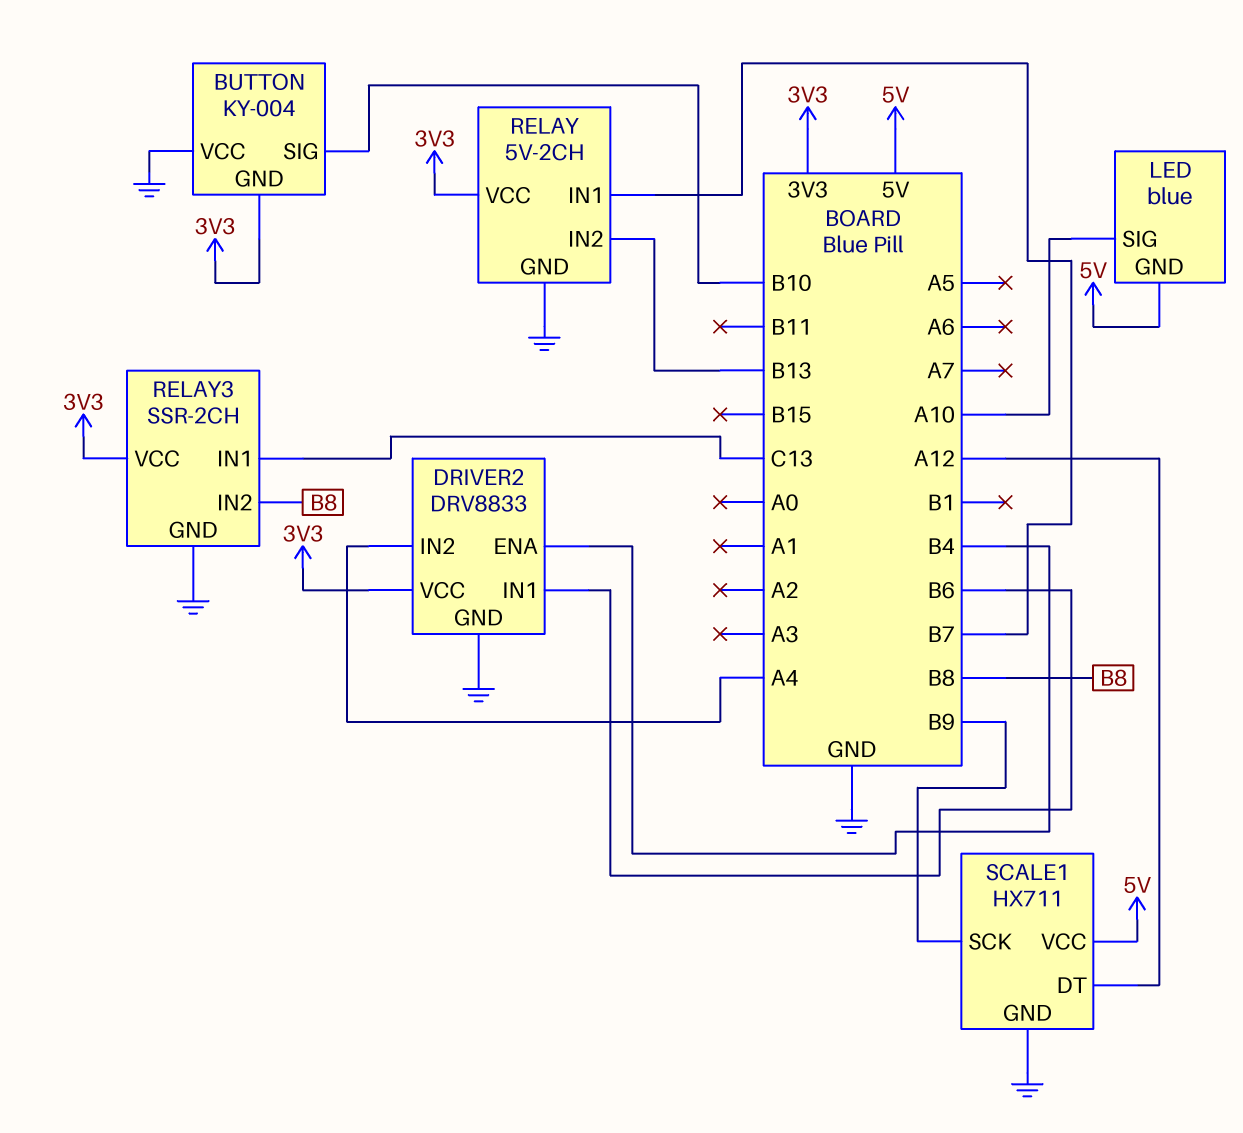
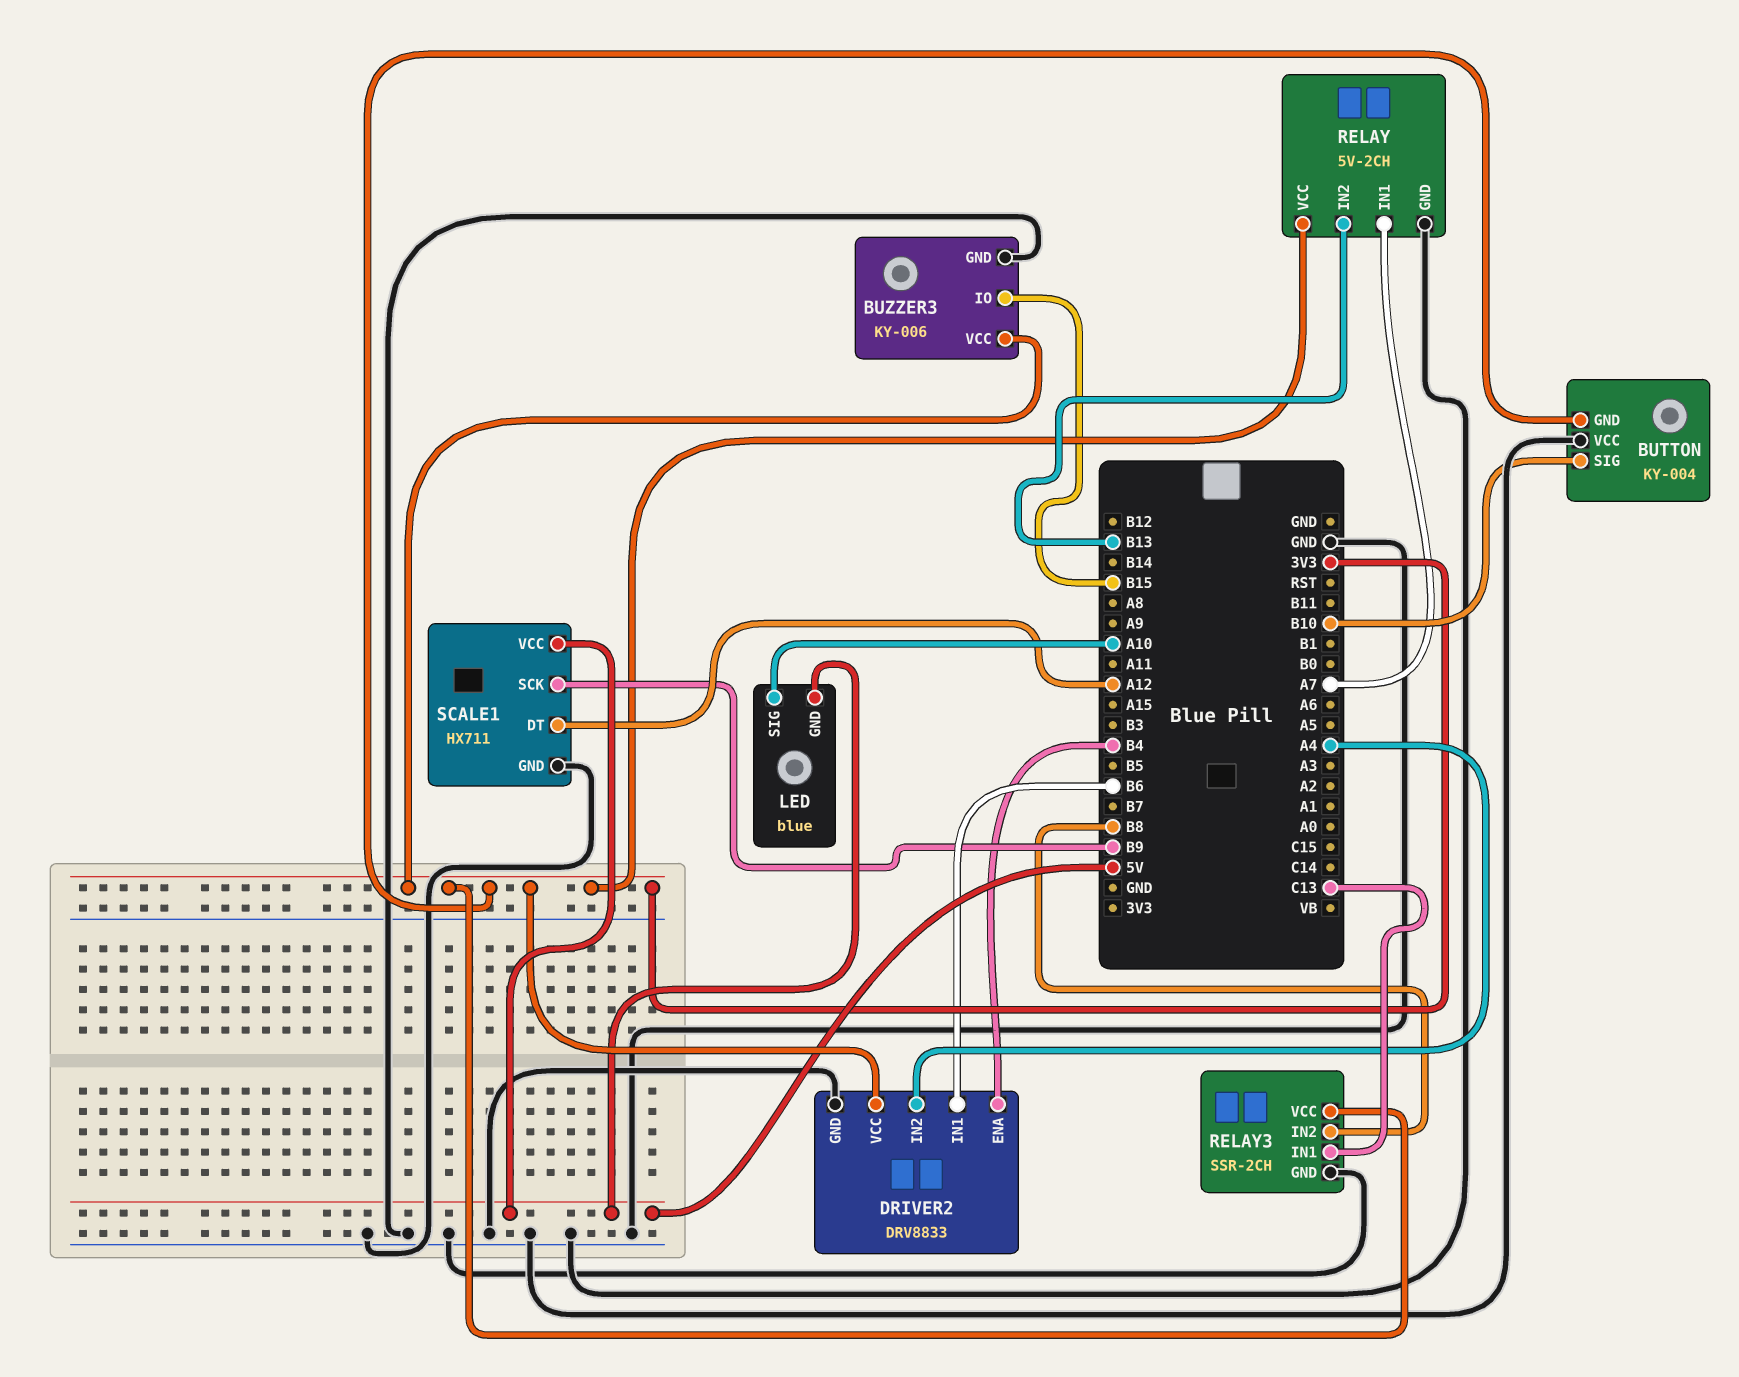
BUZZER3: none -> KY-006
BUZZER3 pin GND: none -> GND
BUZZER3 pin IO: none -> B15
BUZZER3 pin VCC: none -> 3V3
RELAY pin IN1: B7 -> A7

